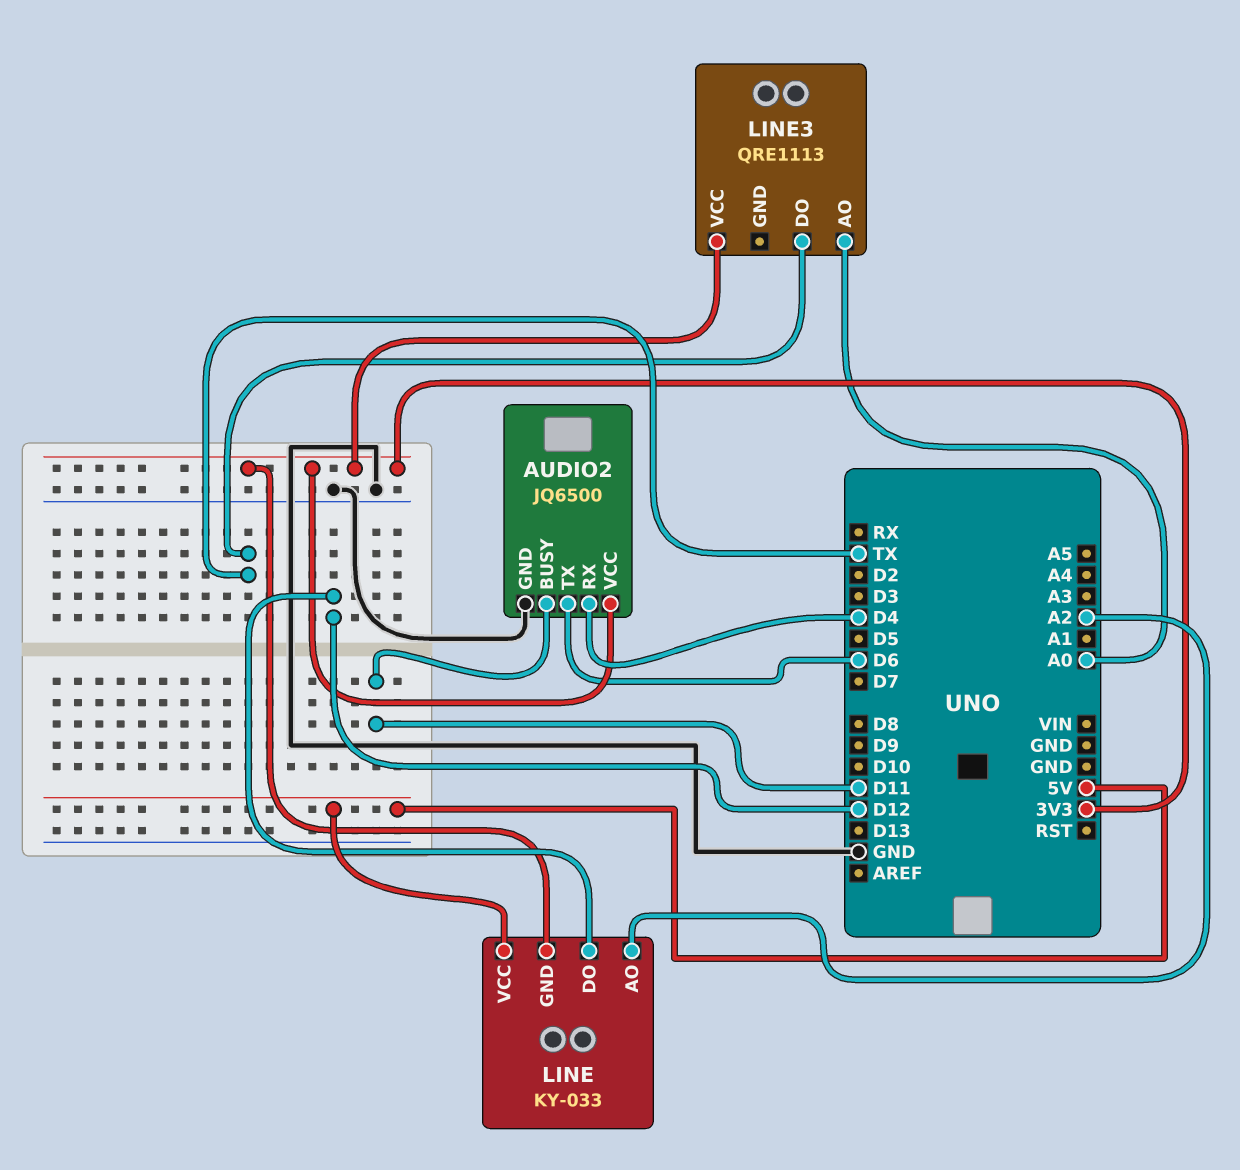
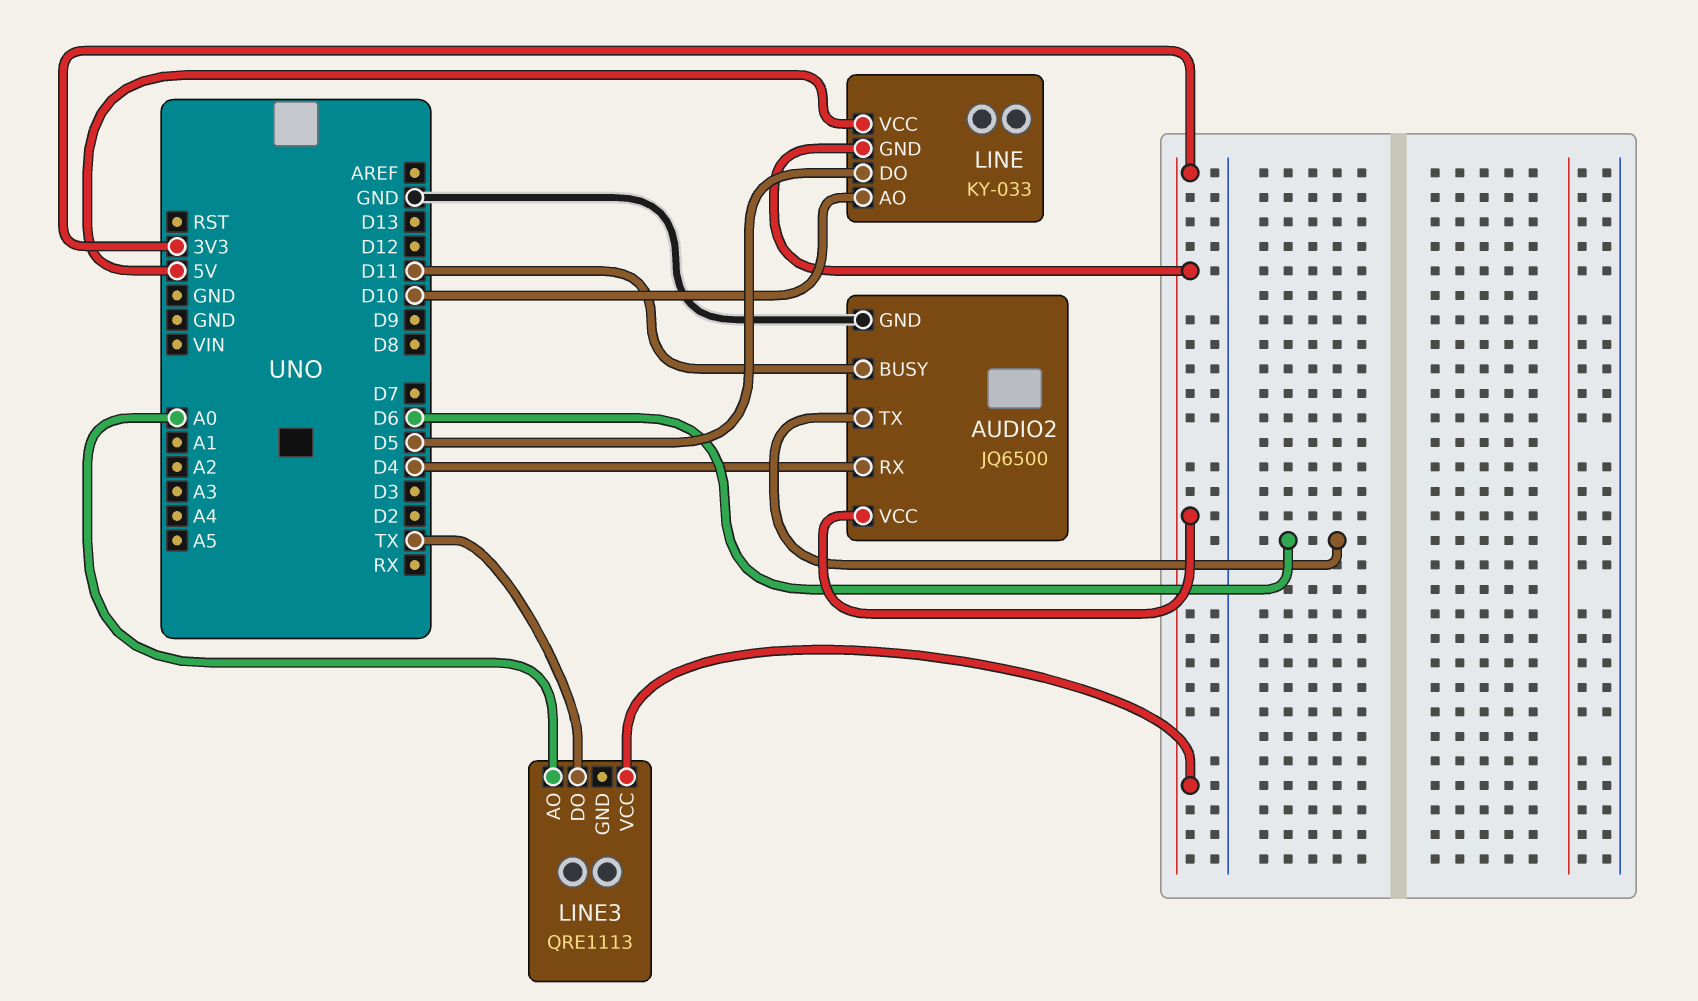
LINE pin AO: A2 -> D10
LINE pin DO: D12 -> D5

